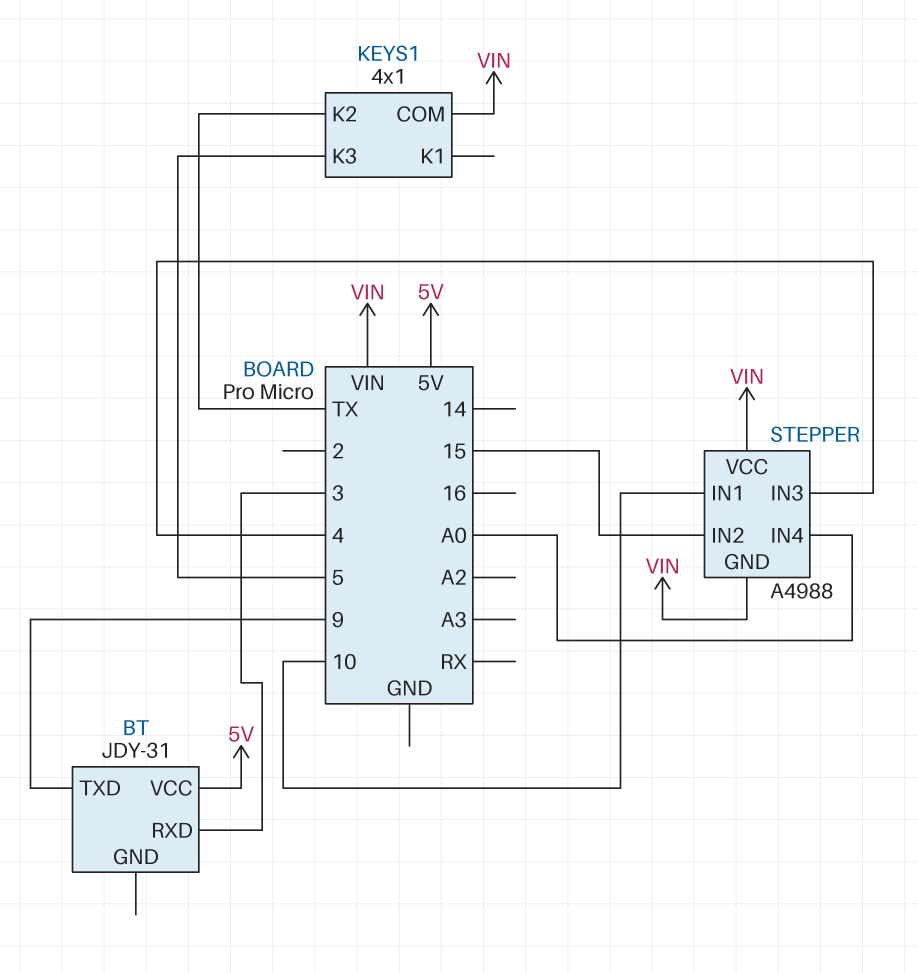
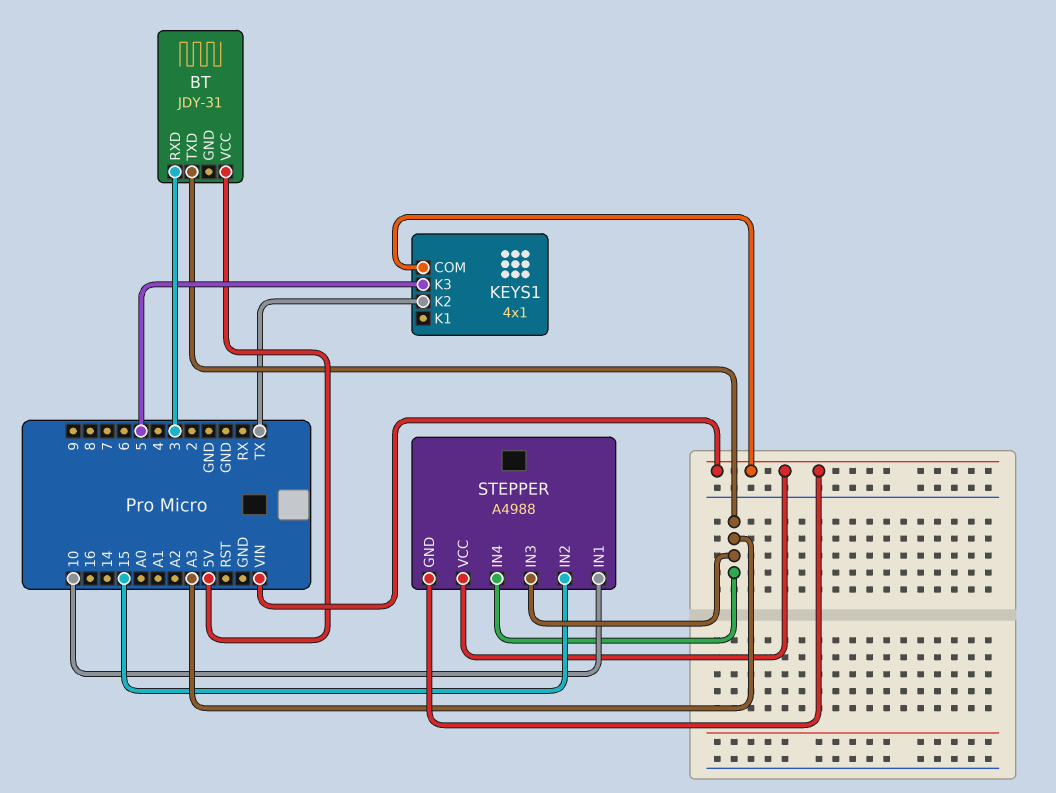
BT pin TXD: 9 -> A3
STEPPER pin IN3: 4 -> A3
STEPPER pin IN4: A0 -> A3

